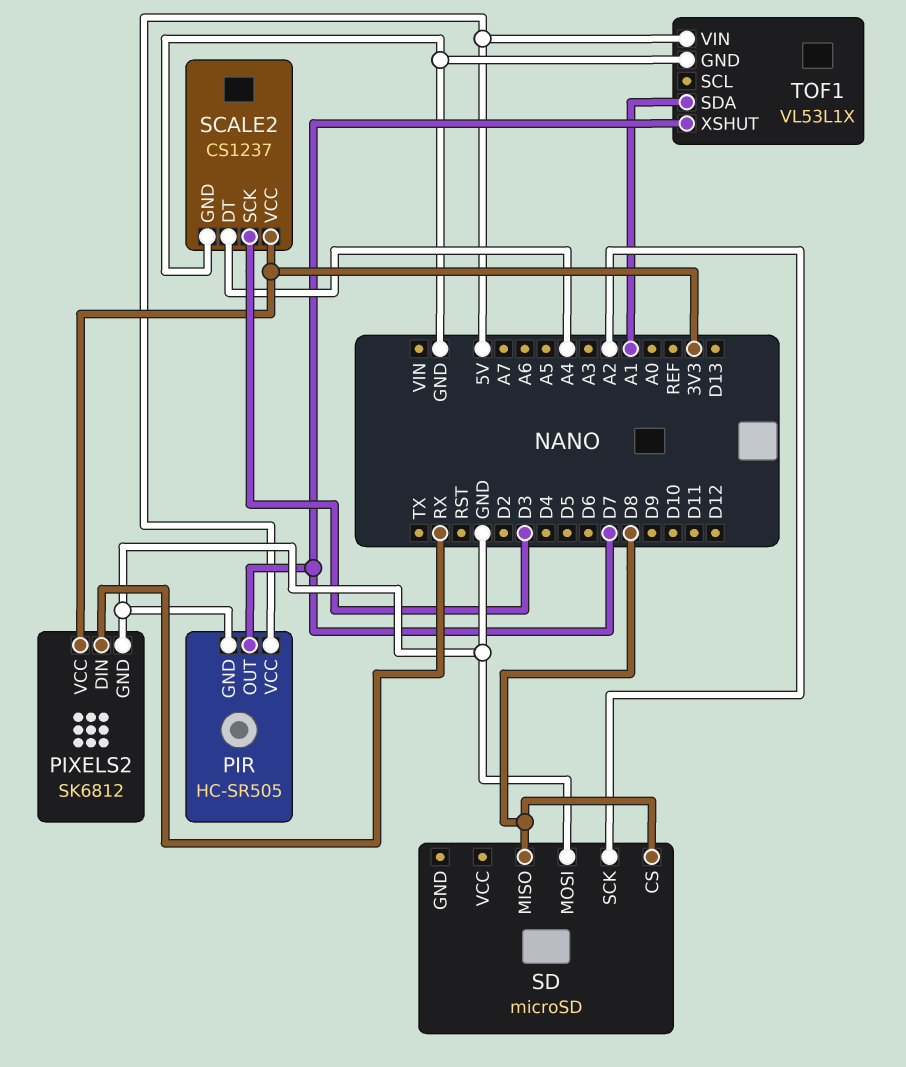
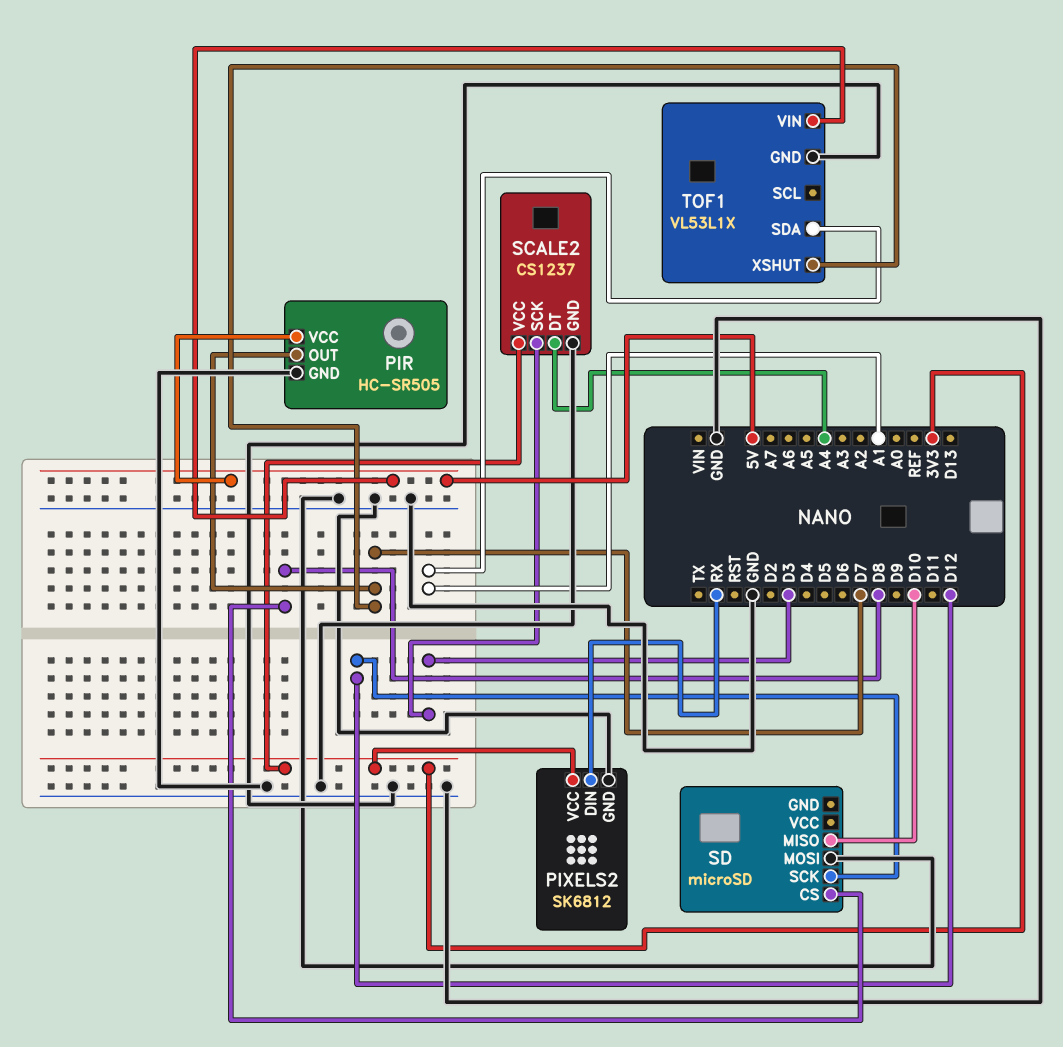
SD pin MISO: D8 -> D10
SD pin SCK: A2 -> D12

